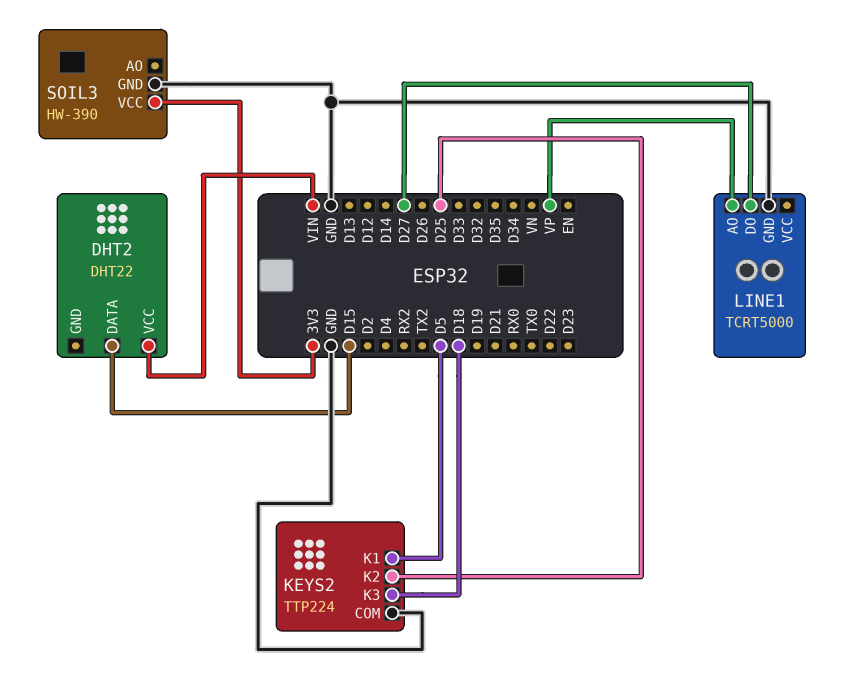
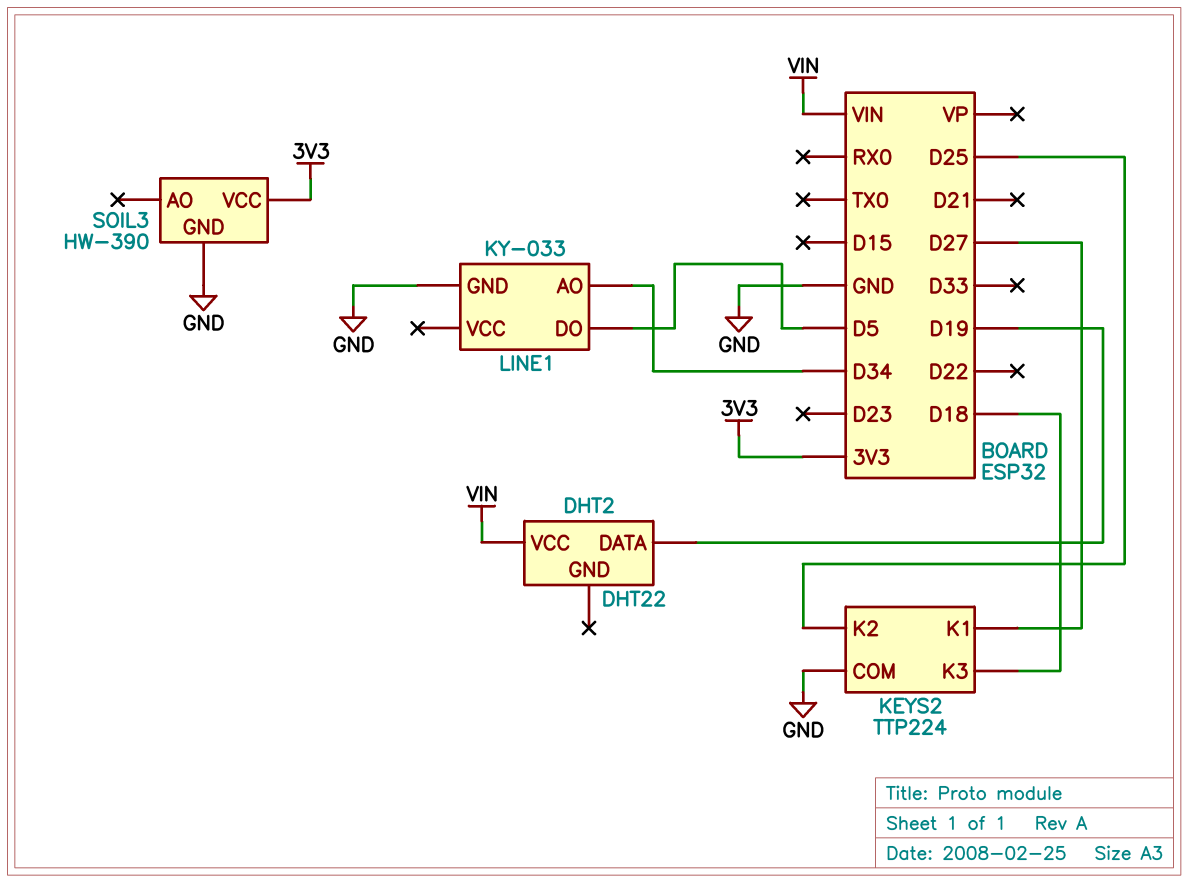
DHT2 pin DATA: D15 -> D19
KEYS2 pin K1: D5 -> D27
LINE1: TCRT5000 -> KY-033
LINE1 pin AO: VP -> D34
LINE1 pin DO: D27 -> D5

